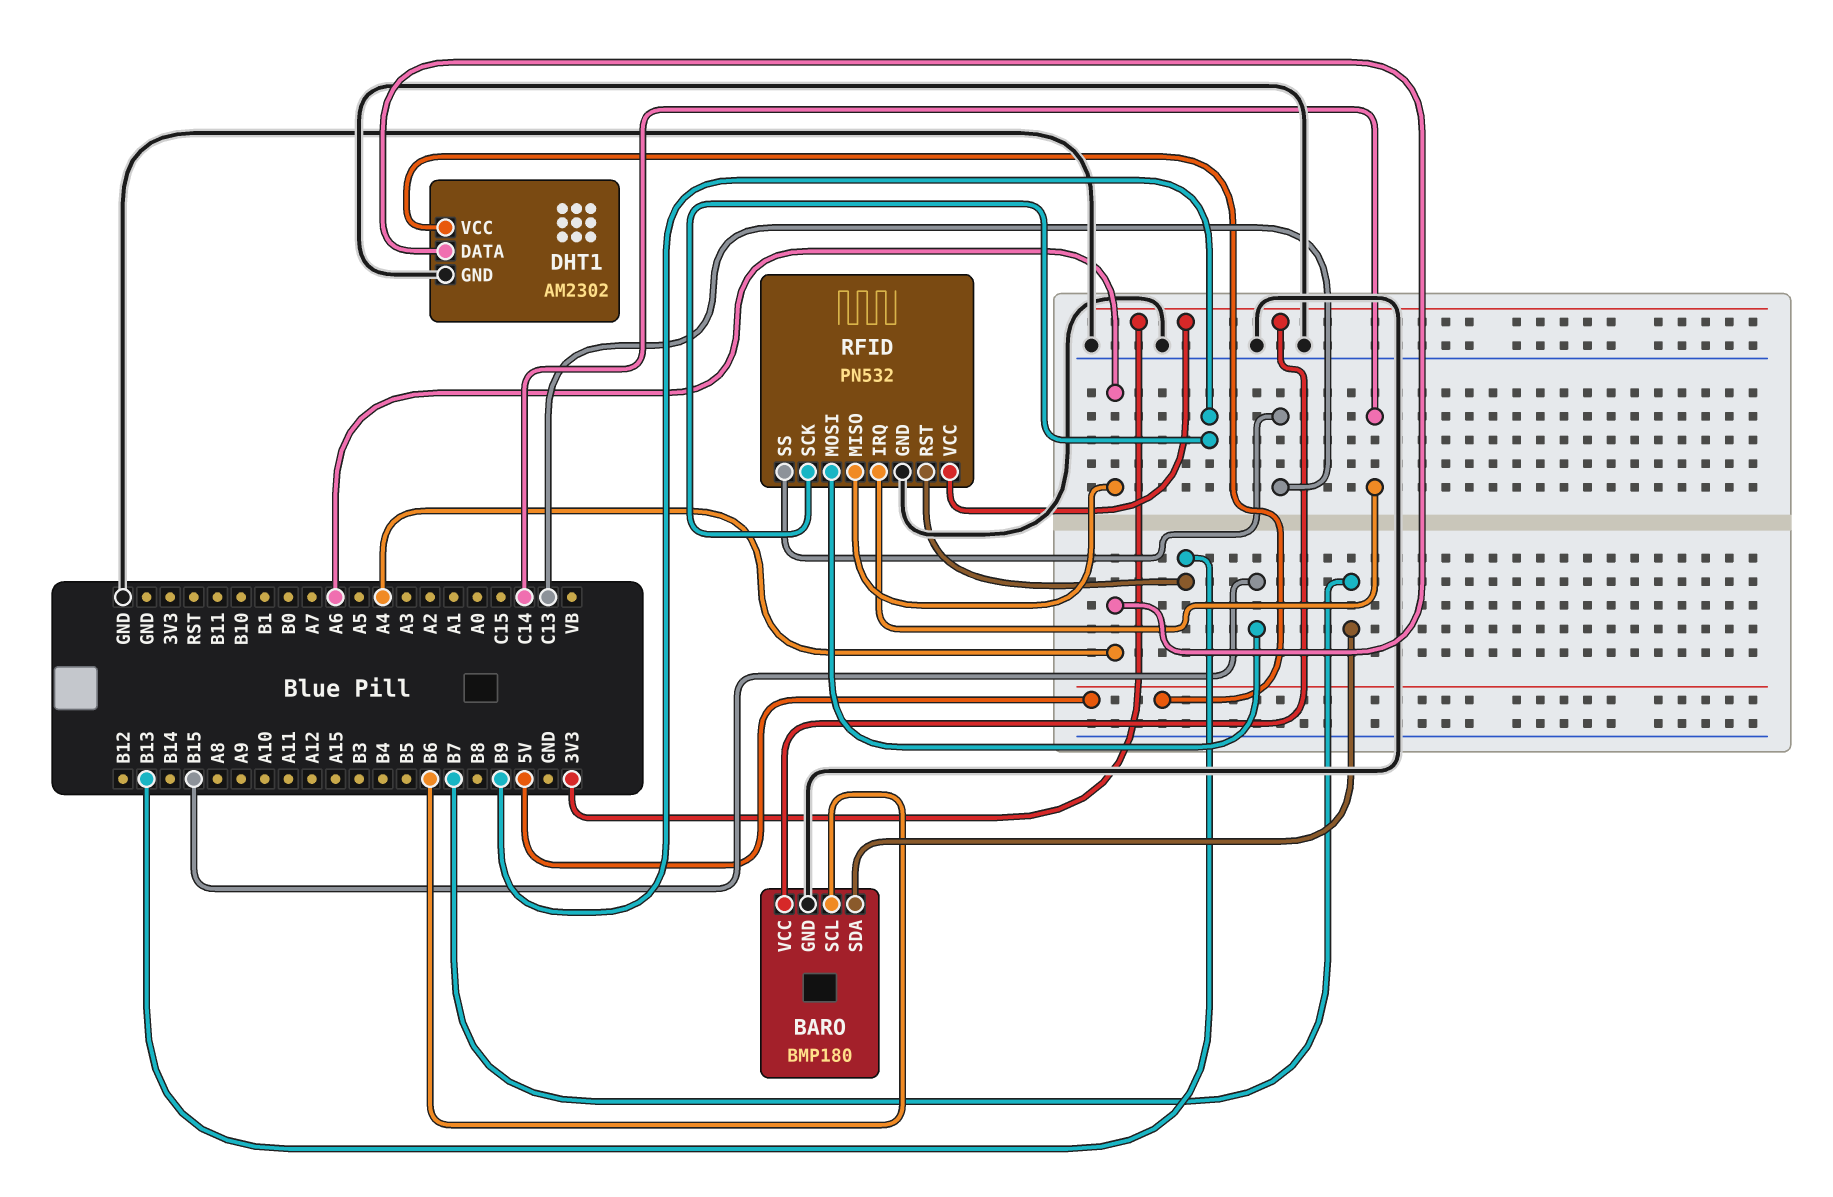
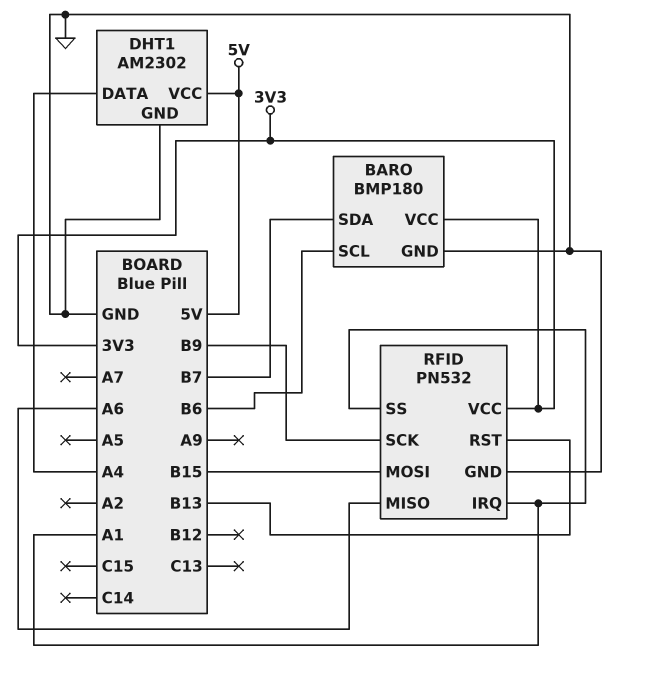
RFID pin IRQ: C14 -> A1
RFID pin SS: C13 -> A1

